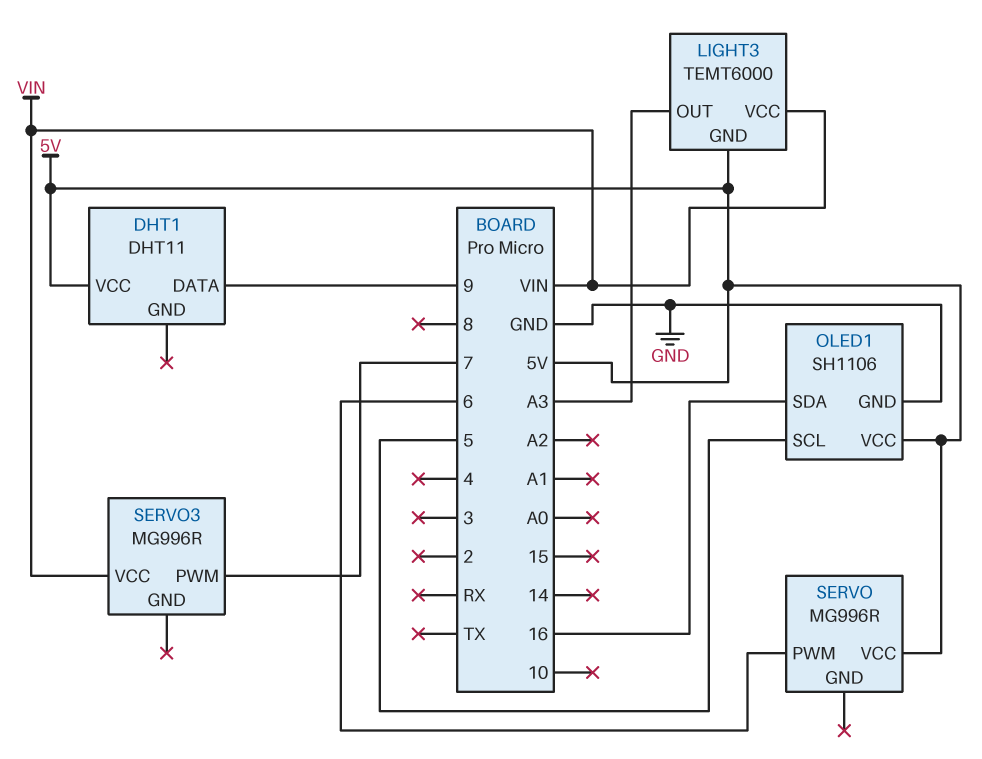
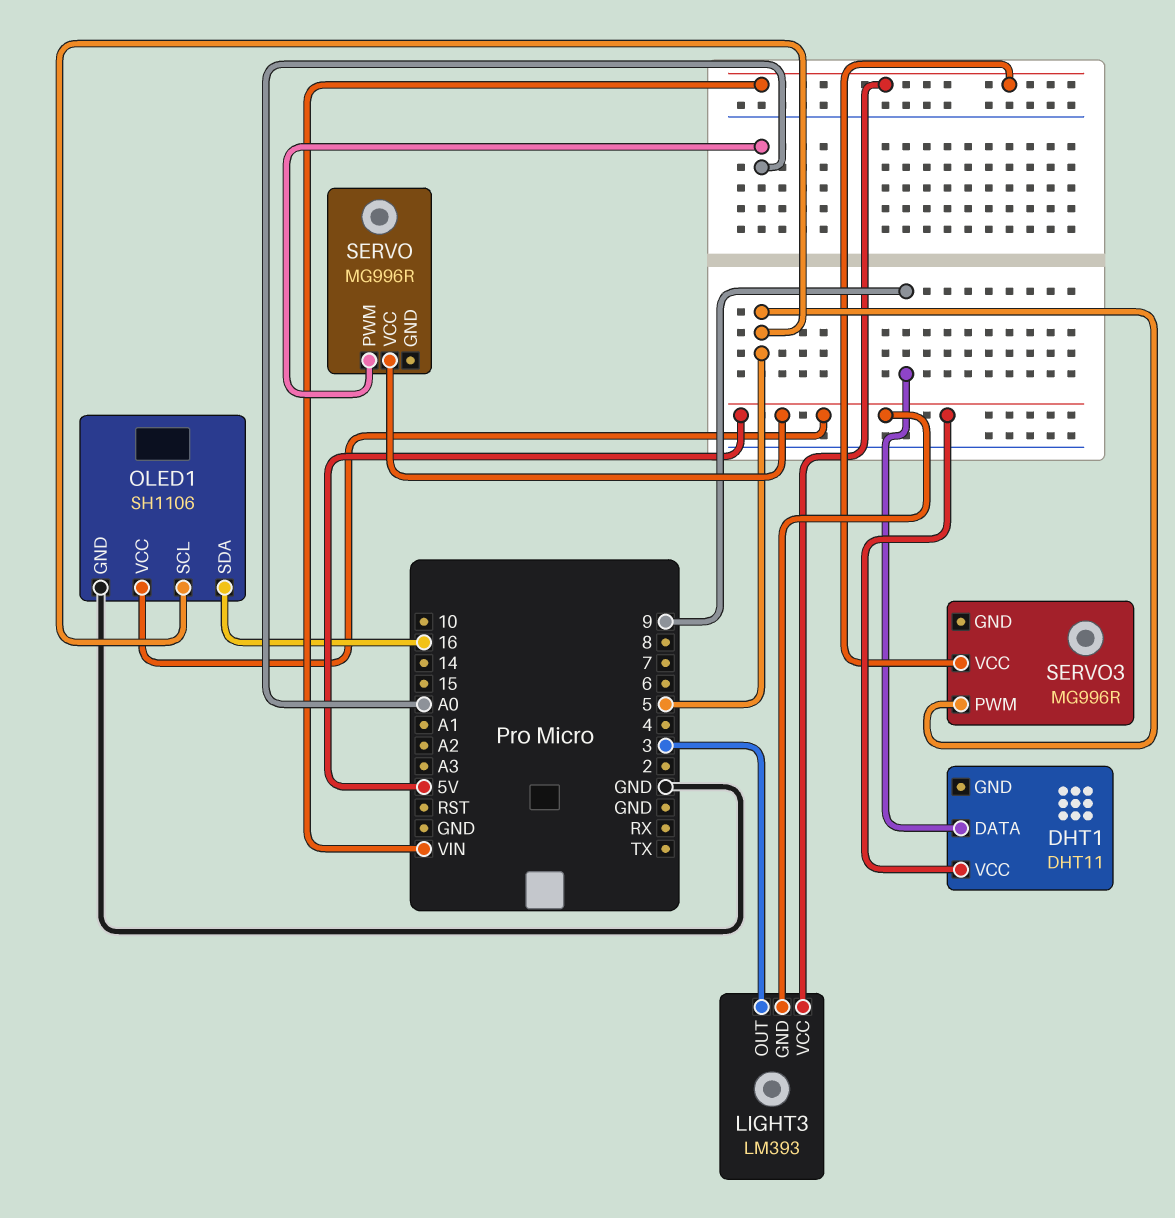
LIGHT3: TEMT6000 -> LM393
LIGHT3 pin OUT: A3 -> 3
SERVO pin PWM: 6 -> A0
SERVO3 pin PWM: 7 -> 5

